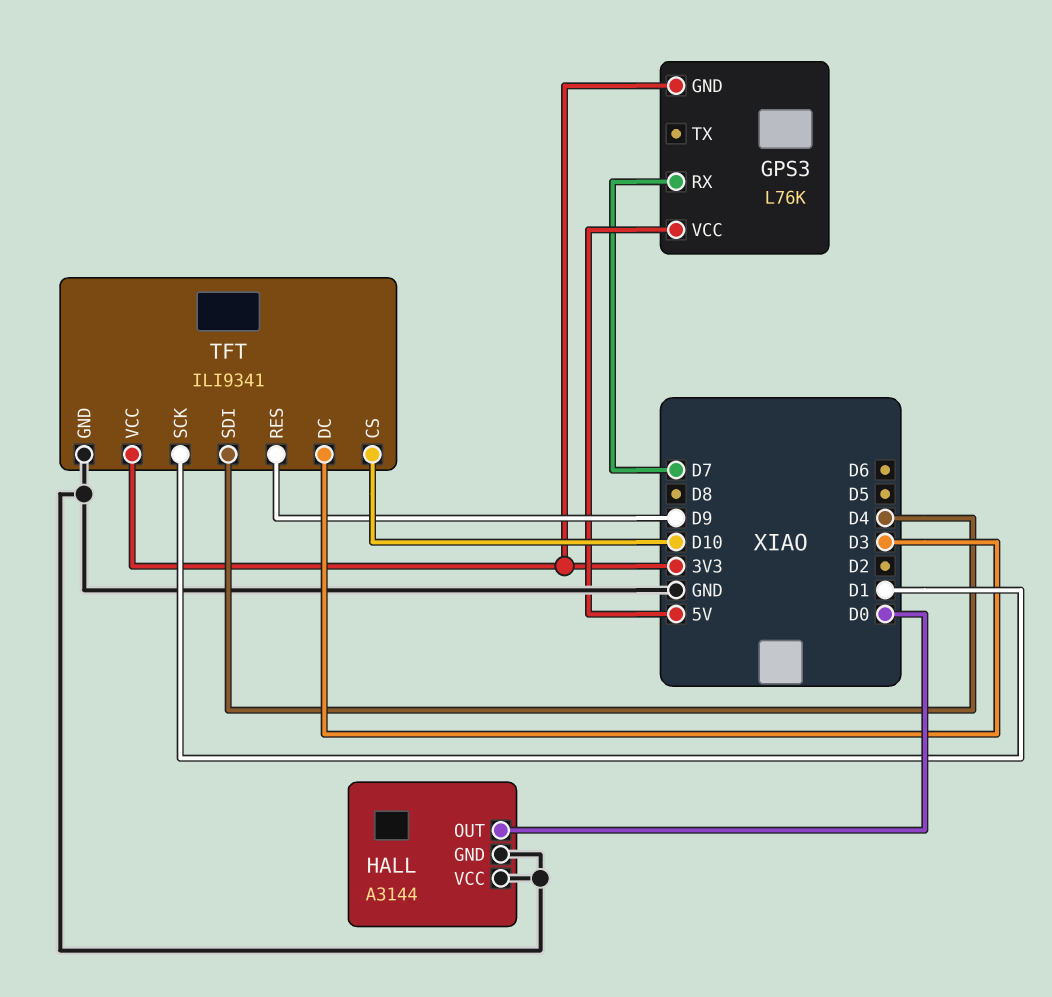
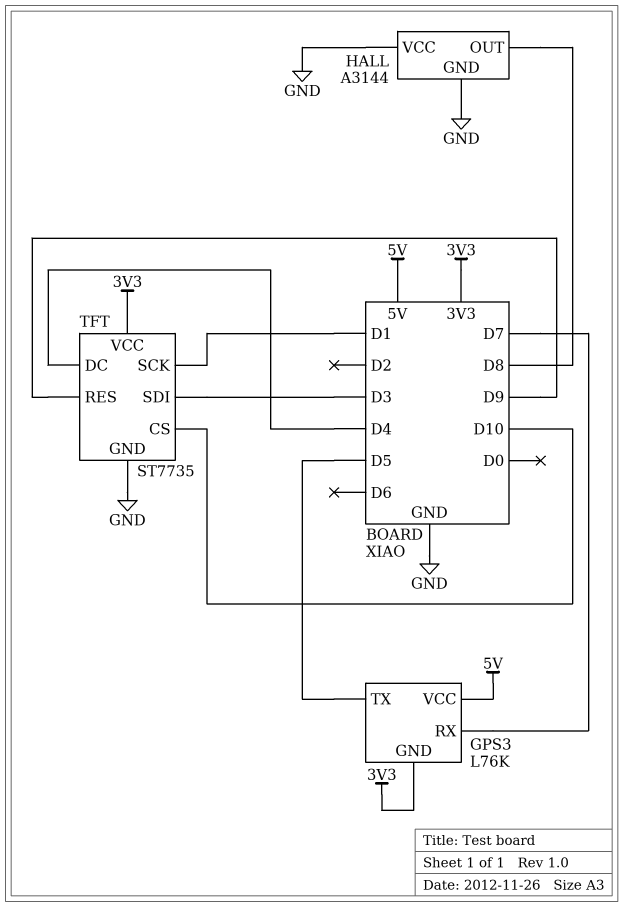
GPS3 pin TX: none -> D5
HALL pin OUT: D0 -> D8
TFT: ILI9341 -> ST7735
TFT pin DC: D3 -> D4
TFT pin SDI: D4 -> D3

